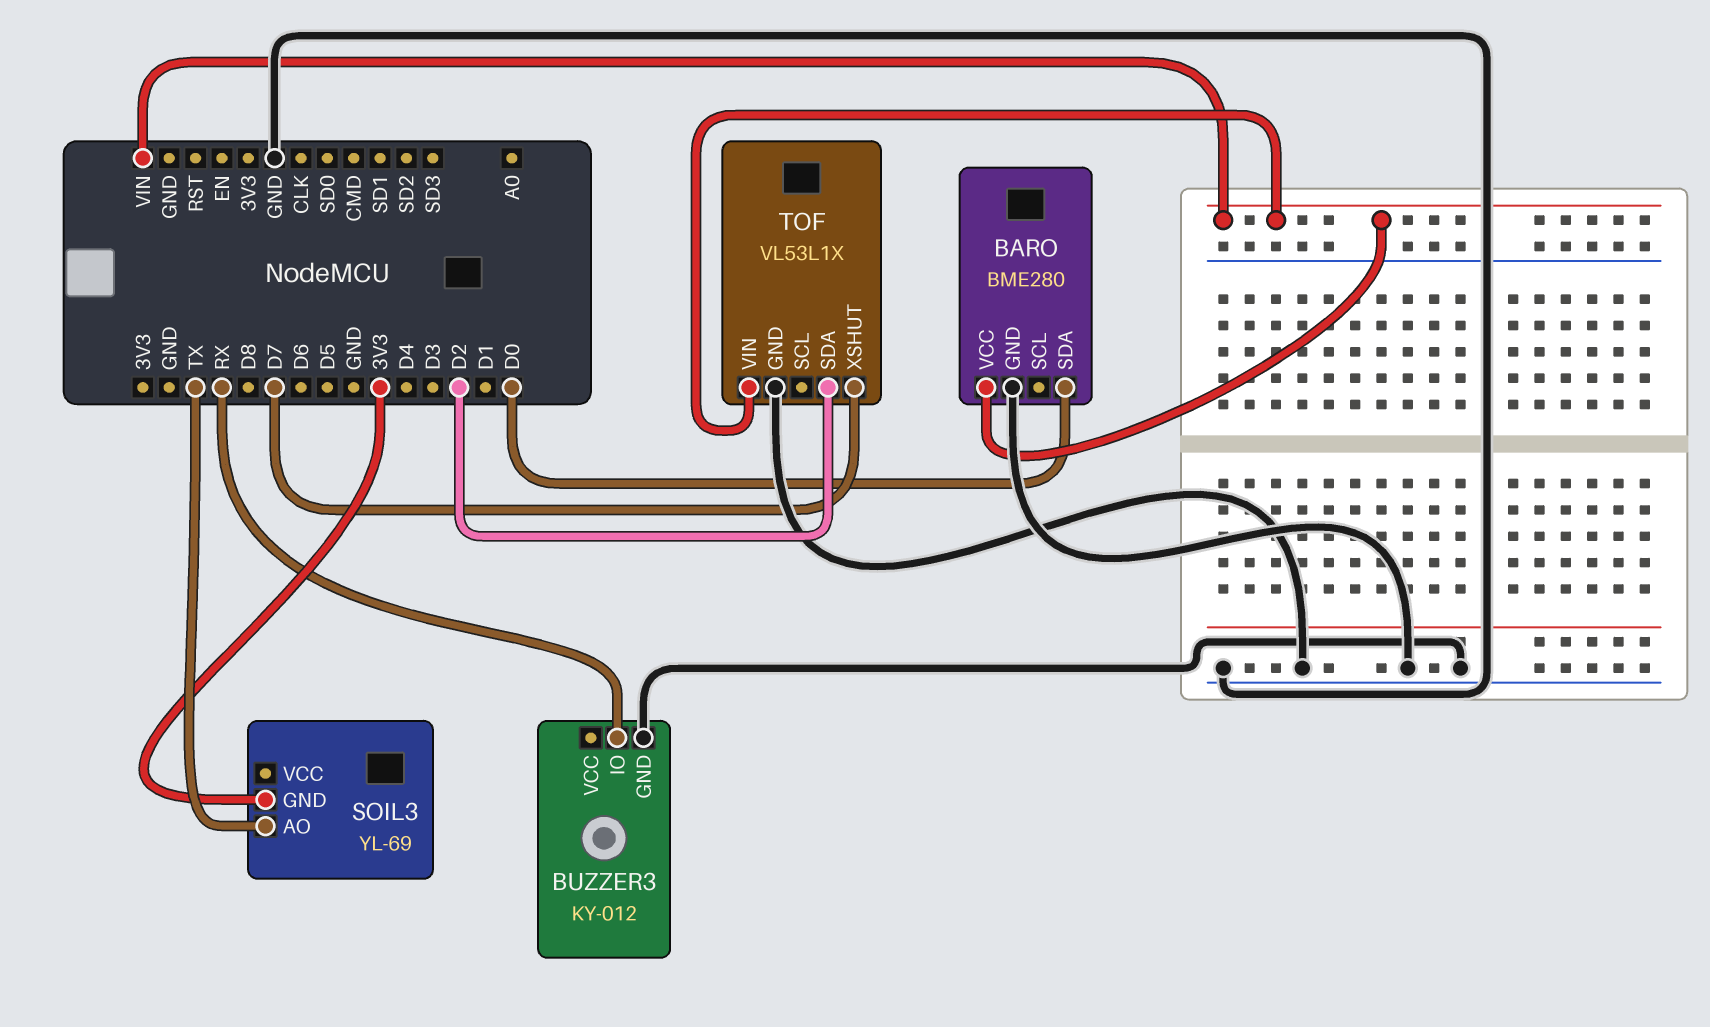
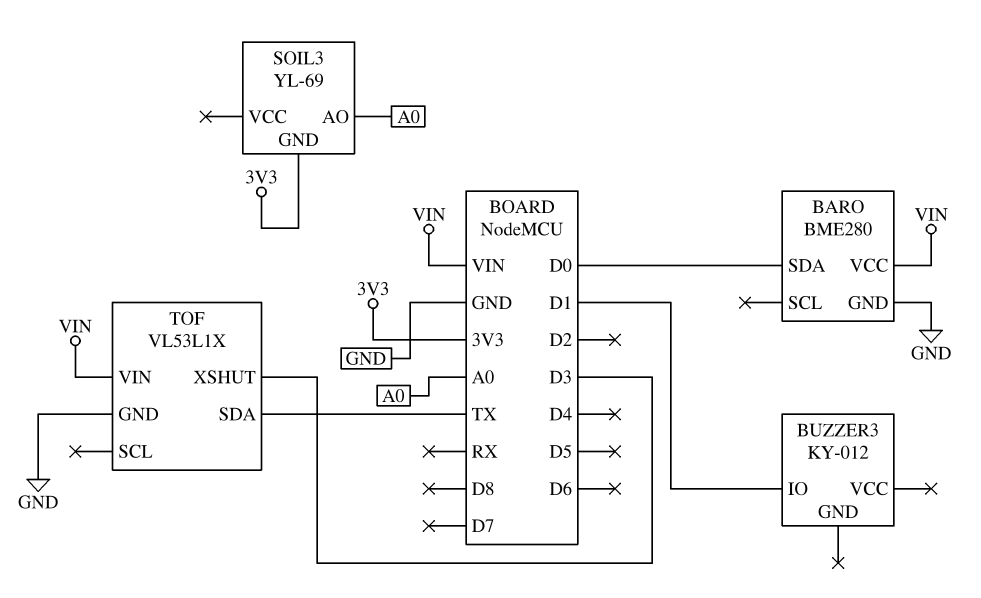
BUZZER3 pin GND: GND -> none
BUZZER3 pin IO: RX -> D1
SOIL3 pin AO: TX -> A0
TOF pin SDA: D2 -> TX
TOF pin XSHUT: D7 -> D3

